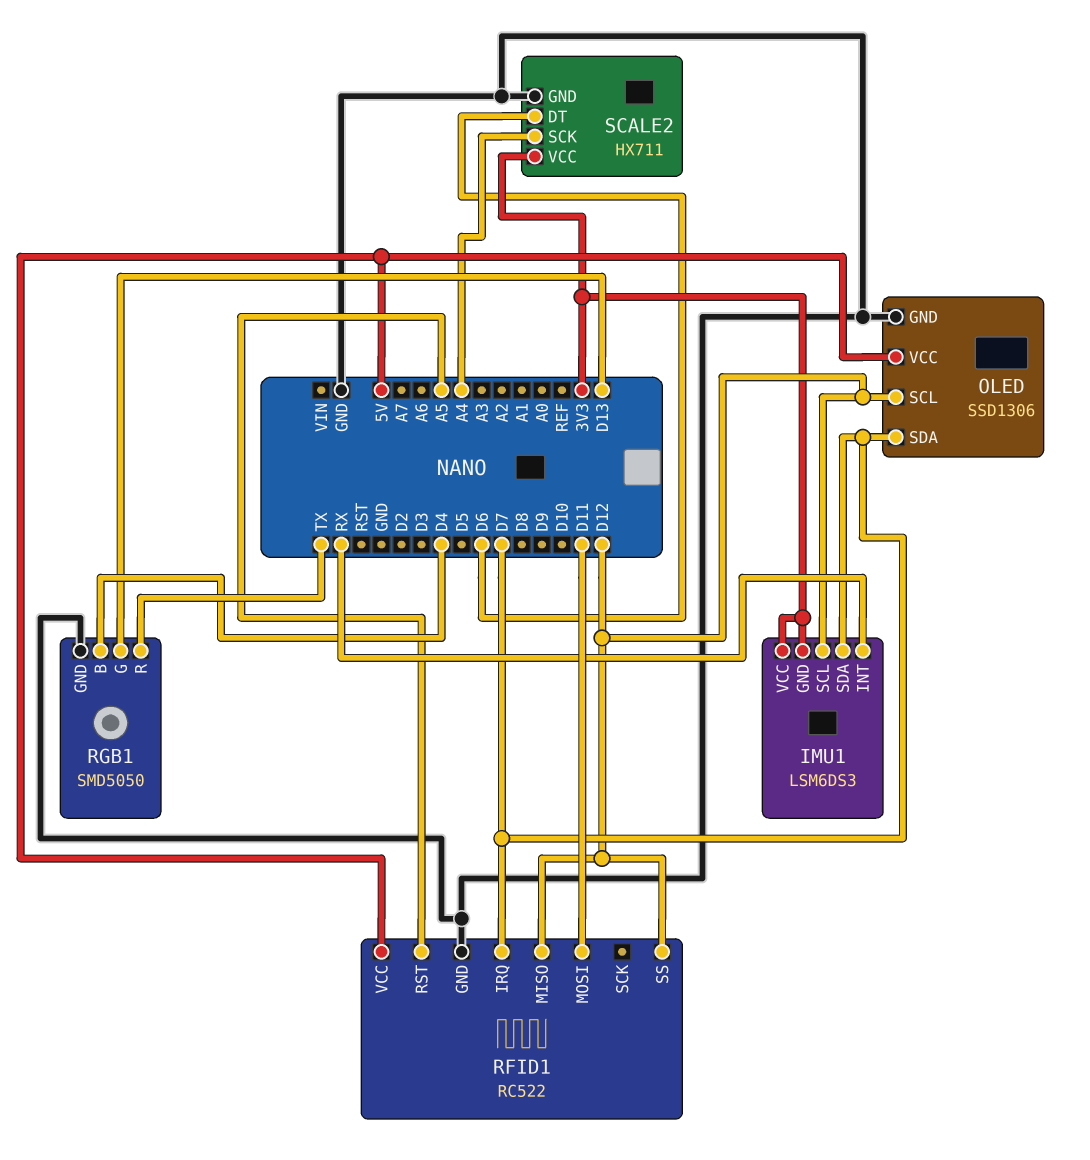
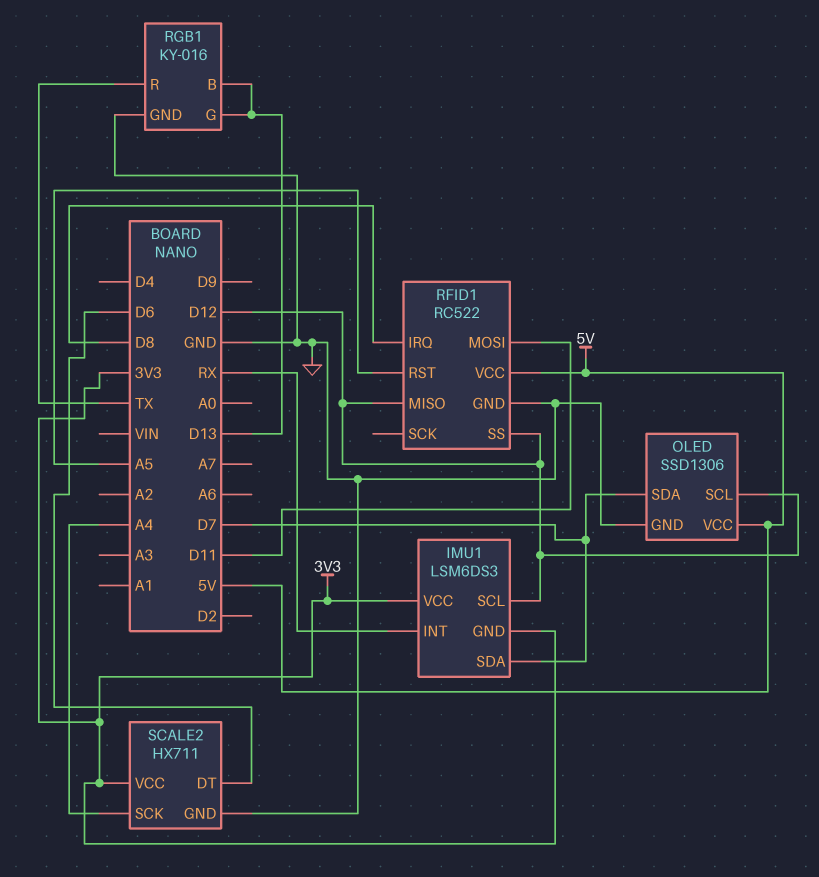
RFID1 pin IRQ: D7 -> D8
RGB1: SMD5050 -> KY-016
RGB1 pin B: D4 -> D13

